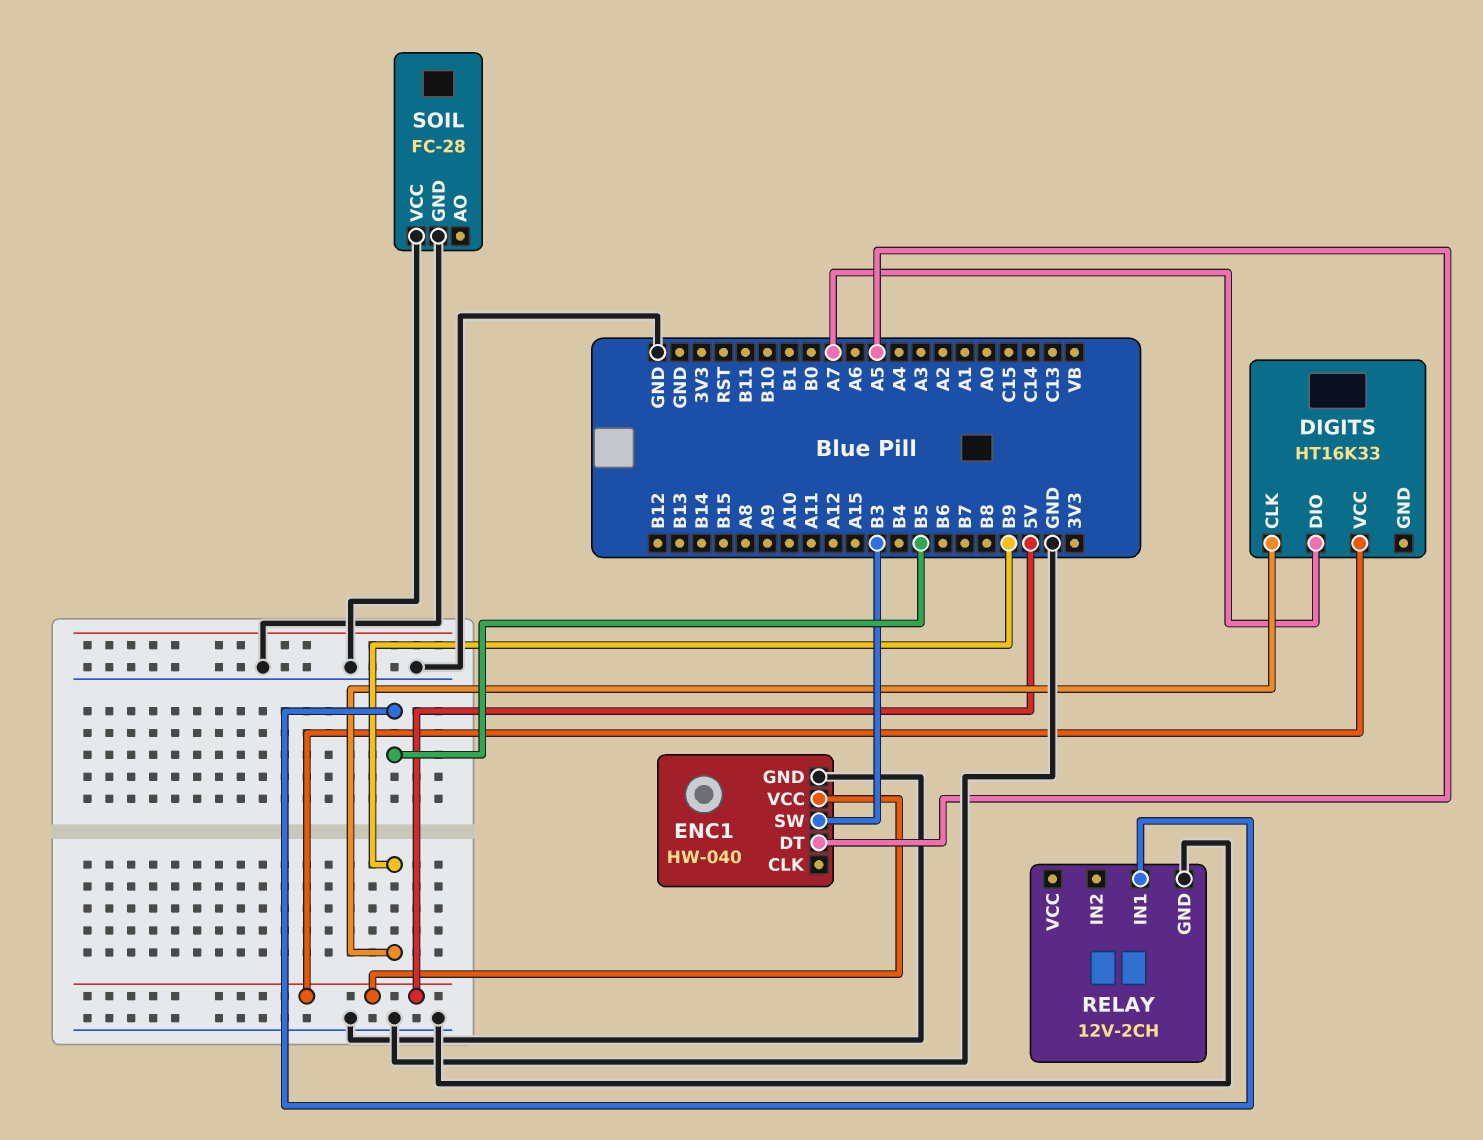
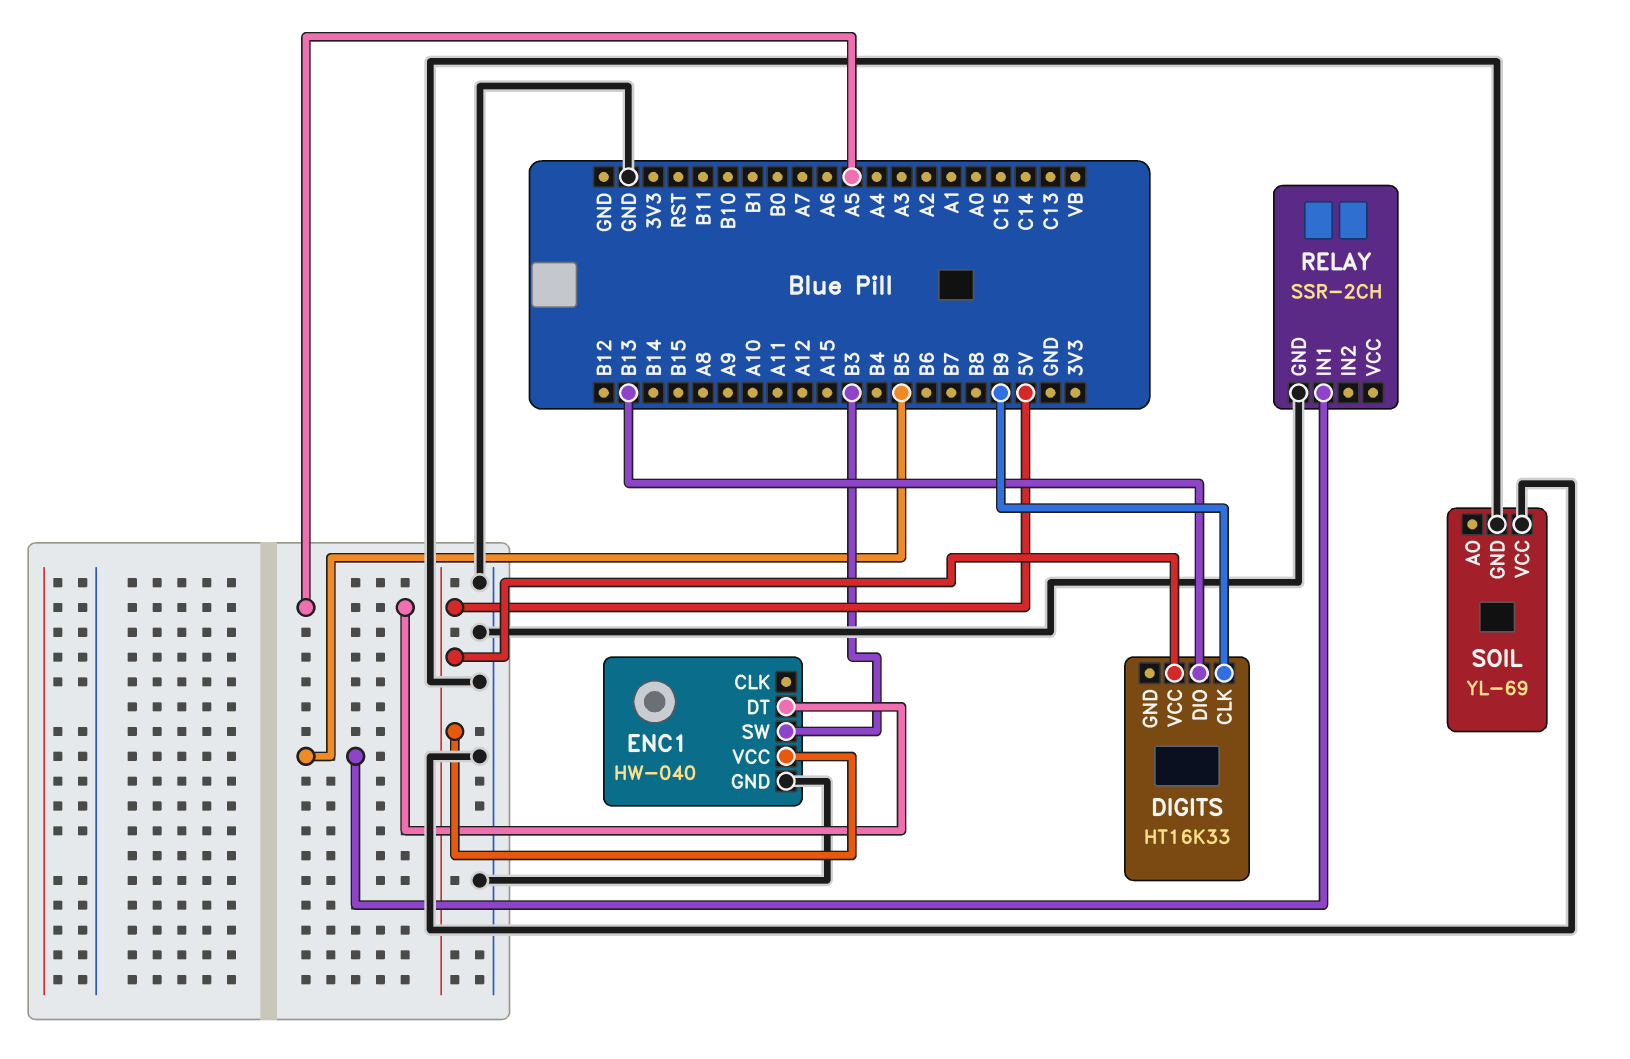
DIGITS pin DIO: A7 -> B13
RELAY: 12V-2CH -> SSR-2CH
SOIL: FC-28 -> YL-69

